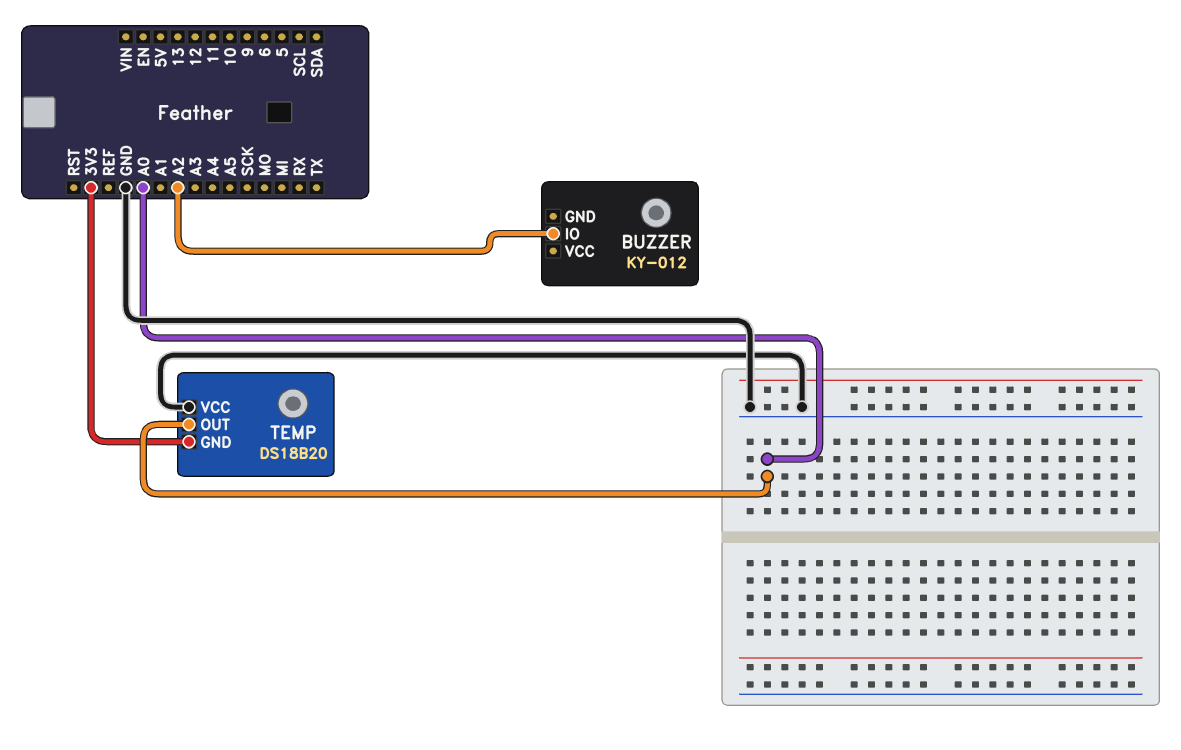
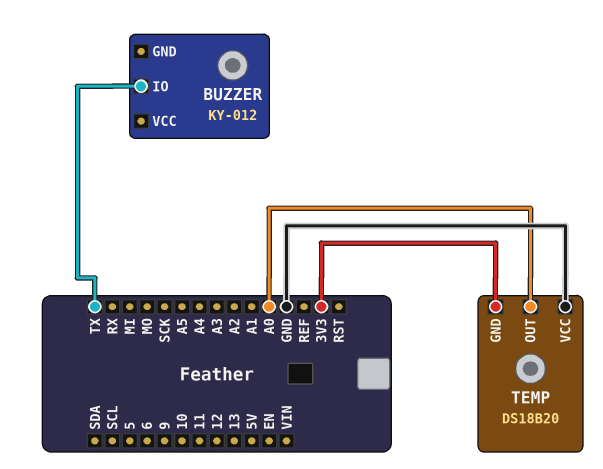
BUZZER pin IO: A2 -> TX

